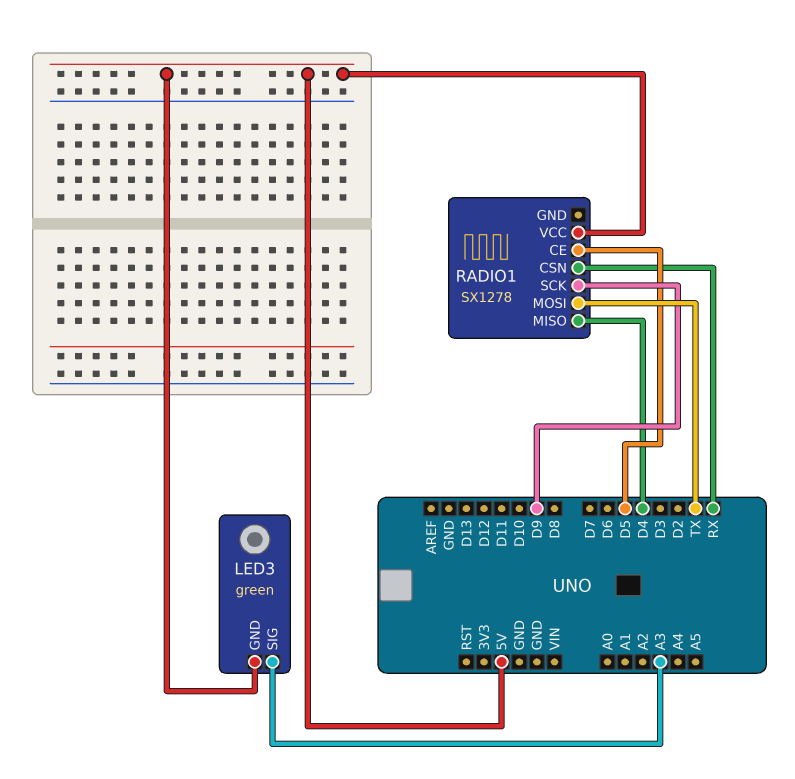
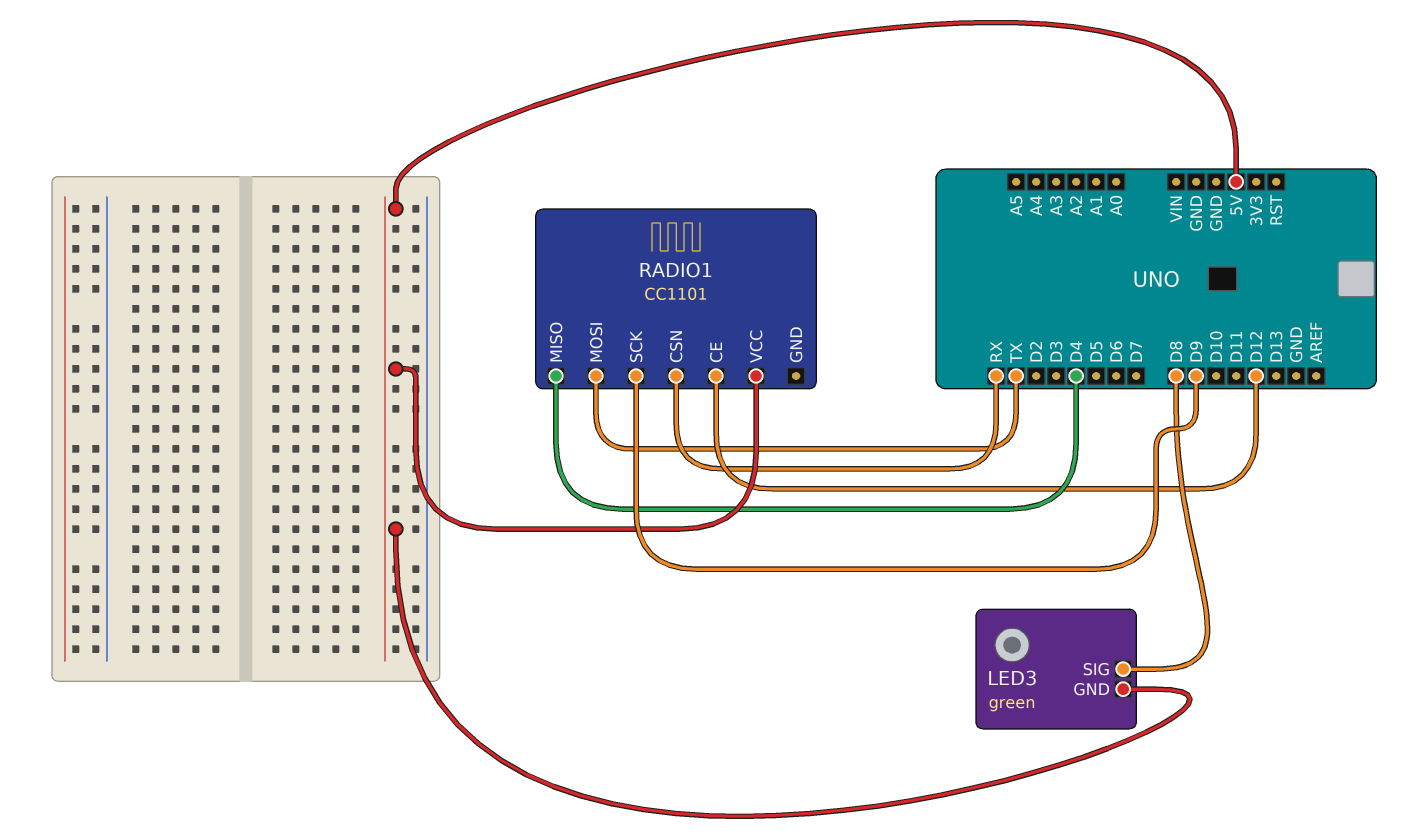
LED3 pin SIG: A3 -> D8
RADIO1: SX1278 -> CC1101
RADIO1 pin CE: D5 -> D12

